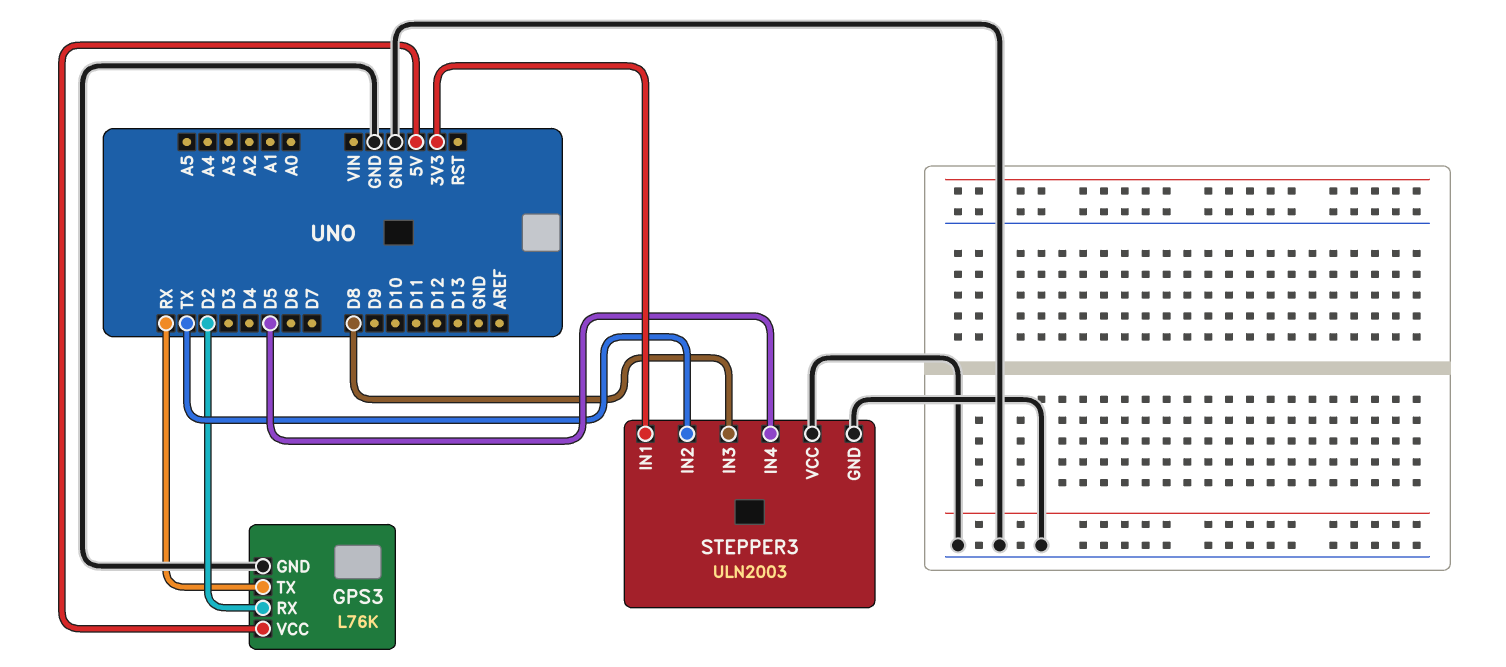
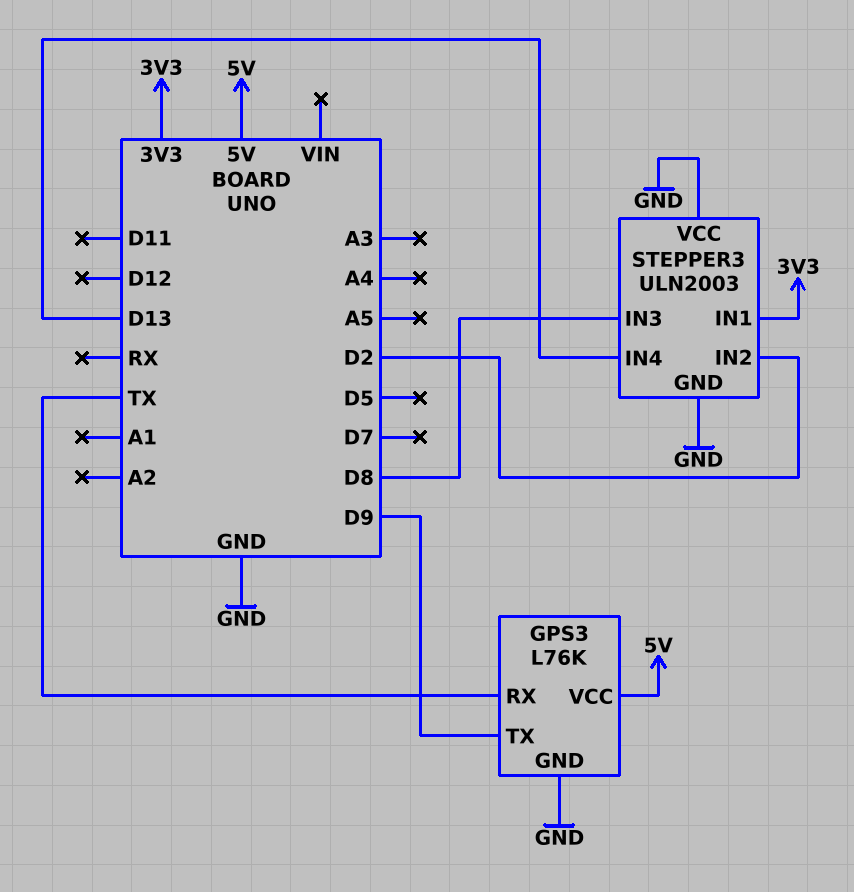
GPS3 pin RX: D2 -> TX
GPS3 pin TX: RX -> D9
STEPPER3 pin IN2: TX -> D2
STEPPER3 pin IN4: D5 -> D13

